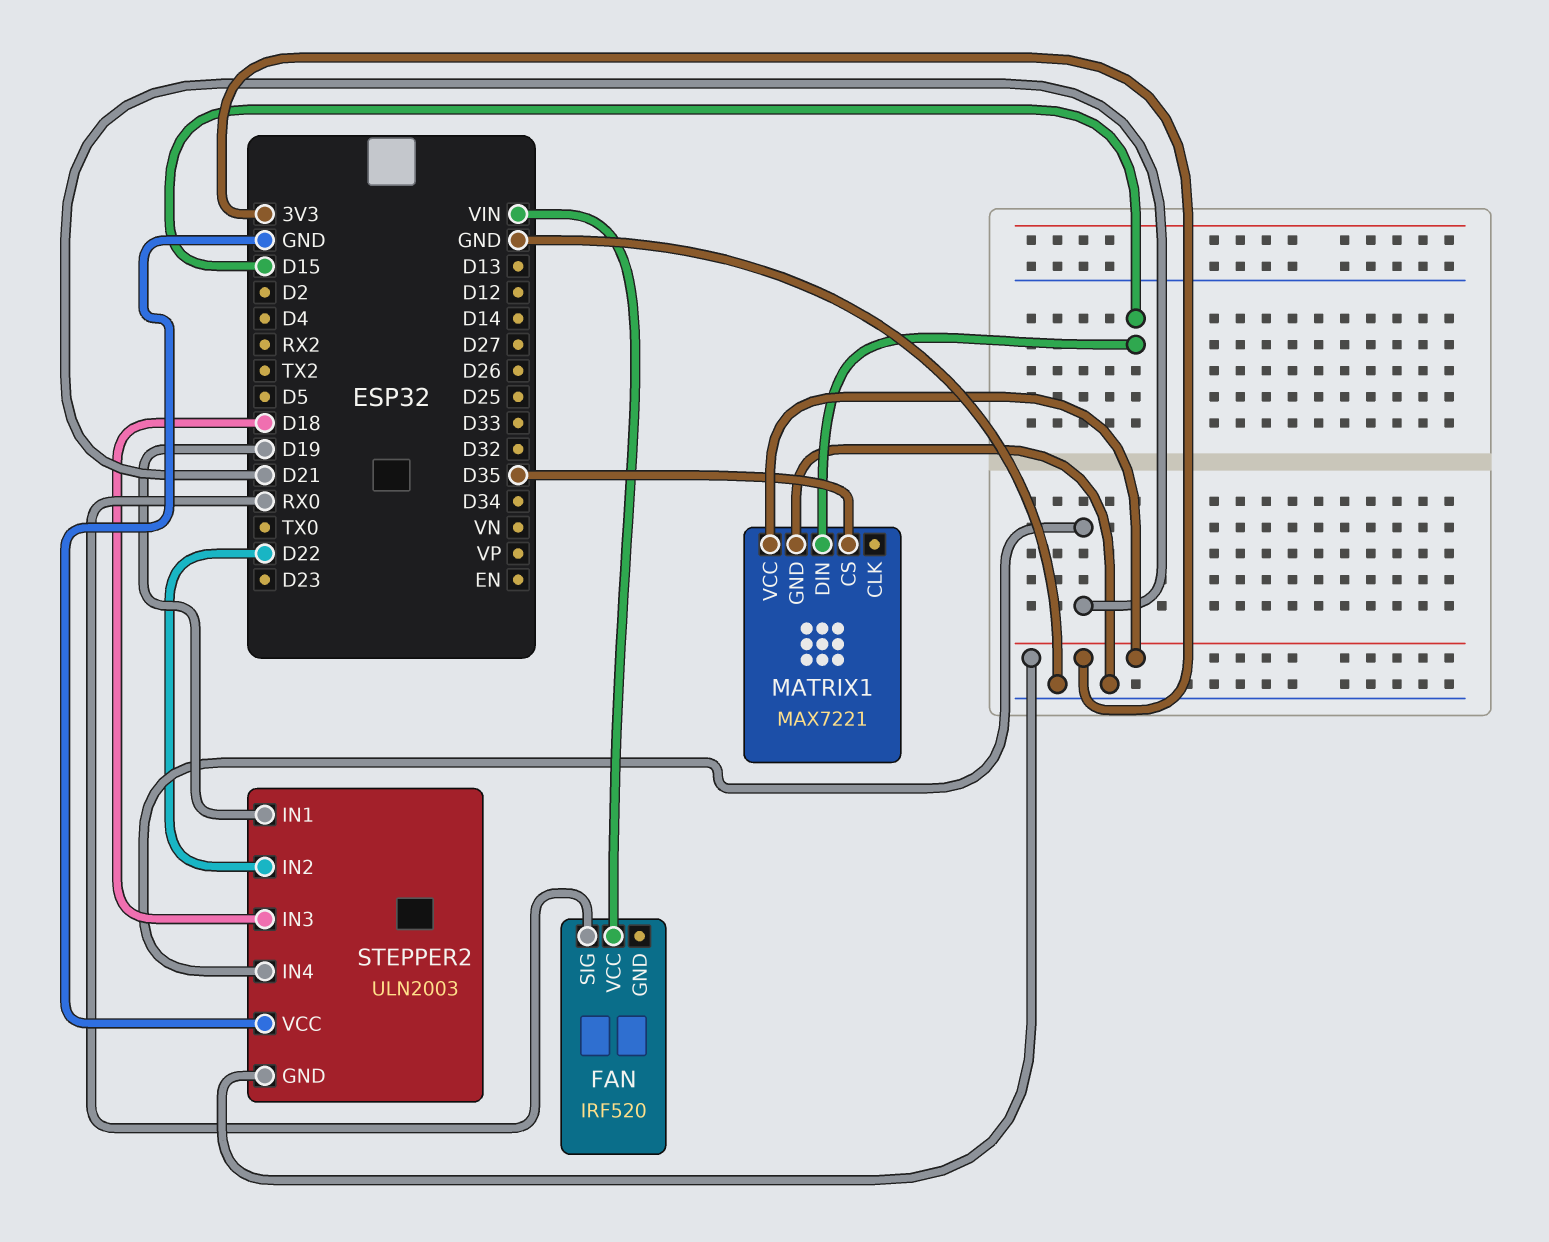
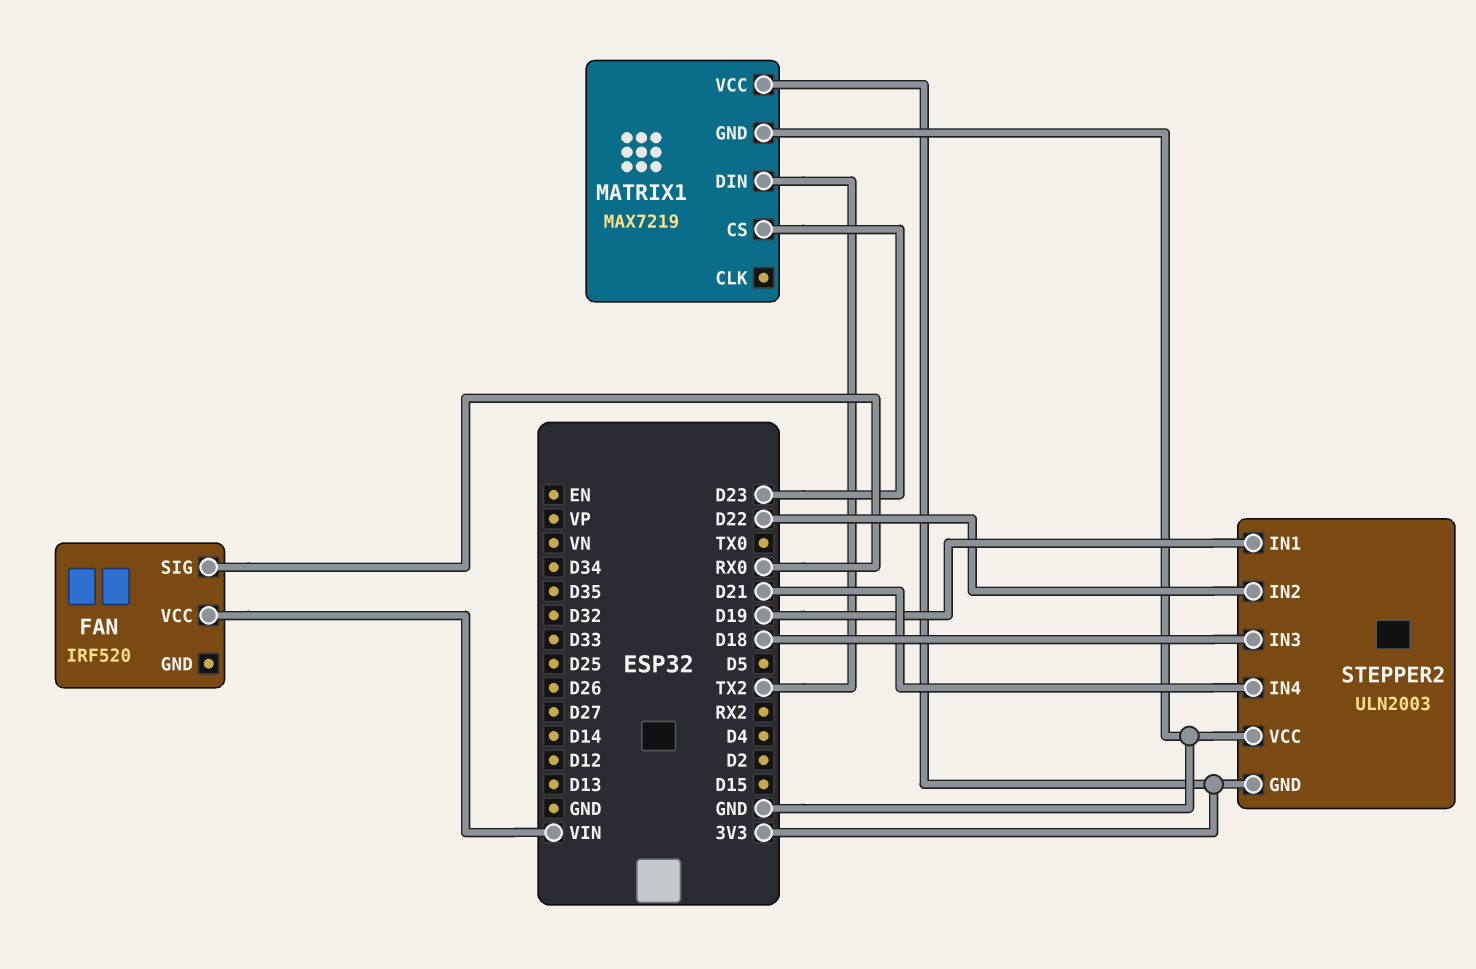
MATRIX1: MAX7221 -> MAX7219
MATRIX1 pin CS: D35 -> D23
MATRIX1 pin DIN: D15 -> TX2

